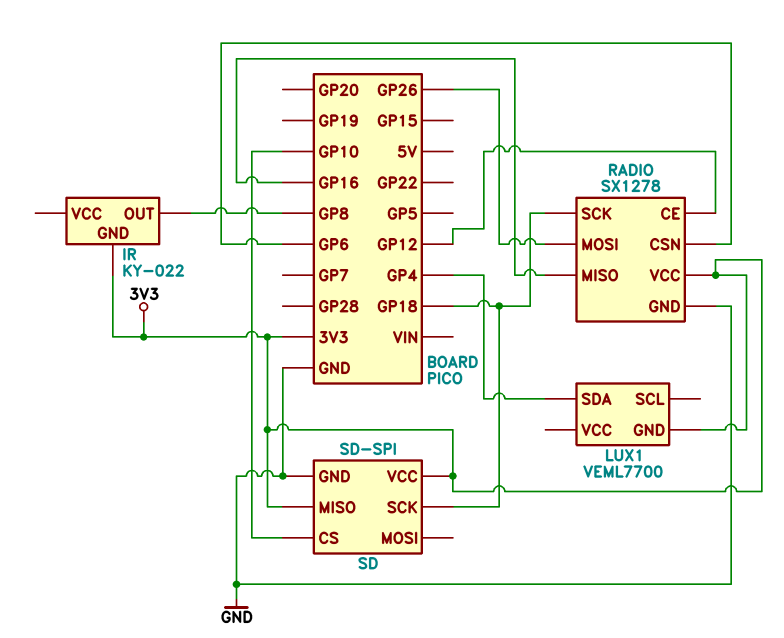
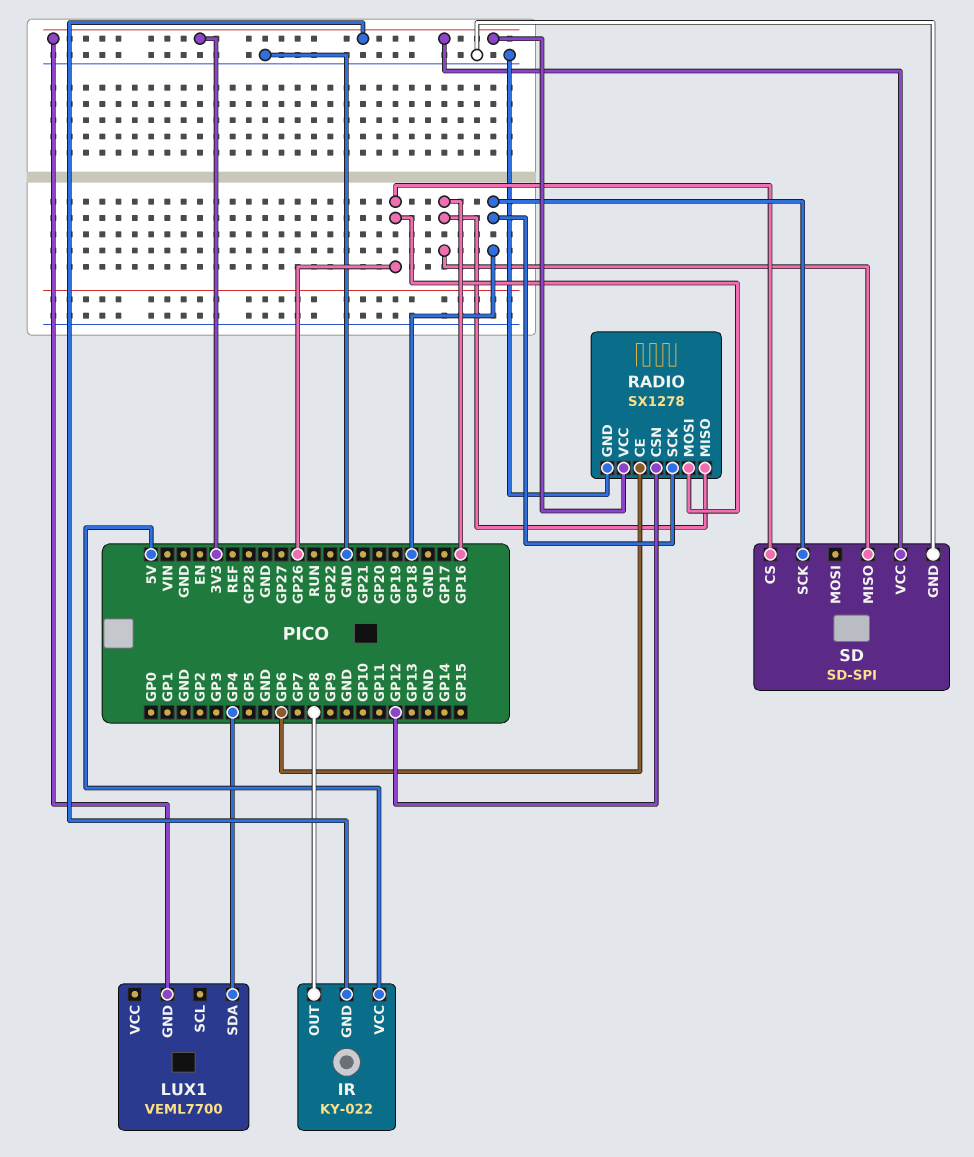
IR pin VCC: none -> 5V
RADIO pin CE: GP12 -> GP6
RADIO pin CSN: GP6 -> GP12
SD pin CS: GP10 -> GP26
SD pin MISO: 3V3 -> GP16

